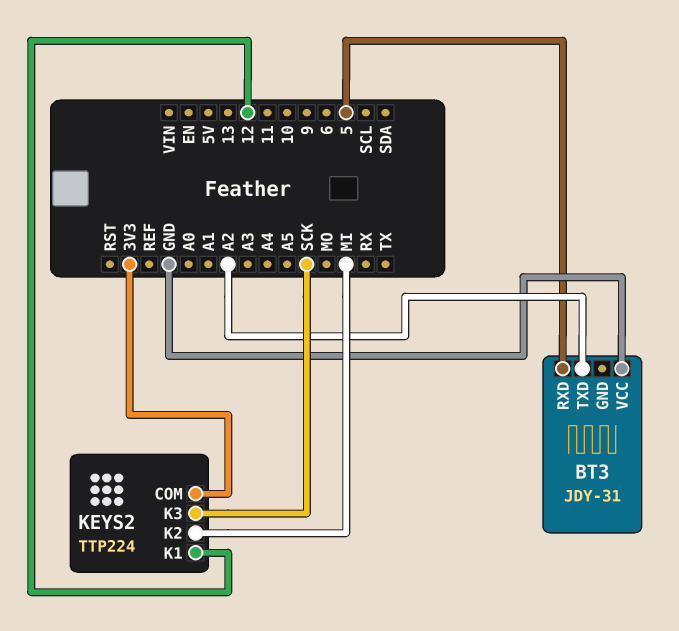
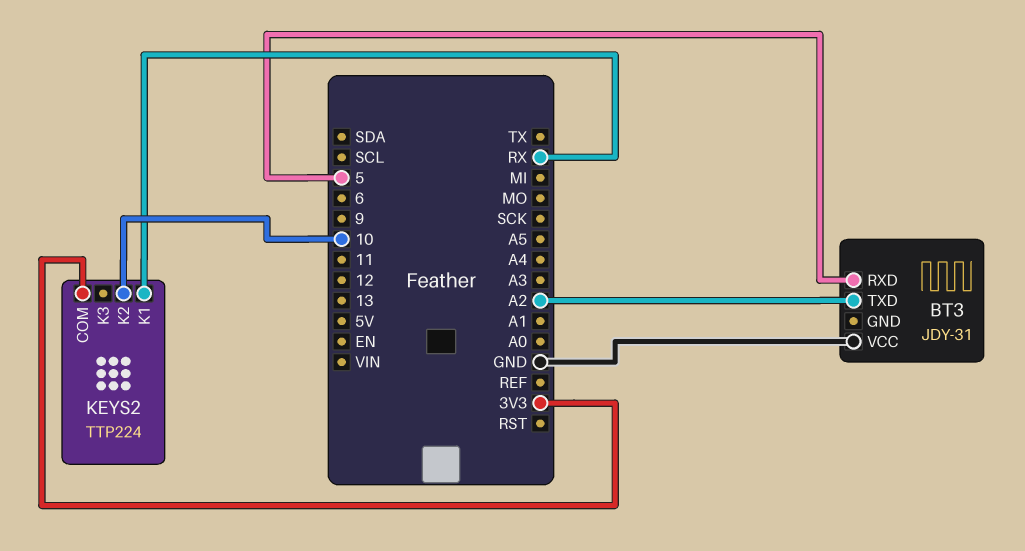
KEYS2 pin K1: 12 -> RX
KEYS2 pin K2: MI -> 10
KEYS2 pin K3: SCK -> none

